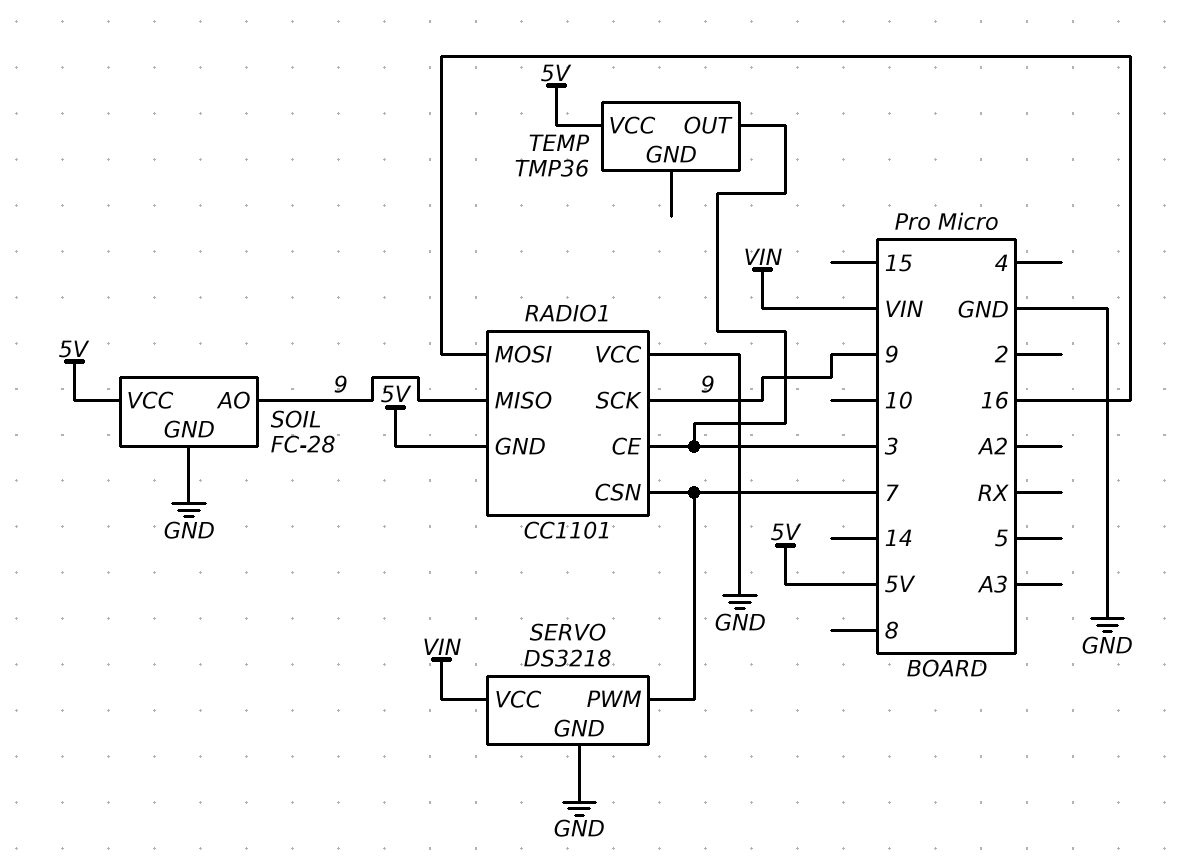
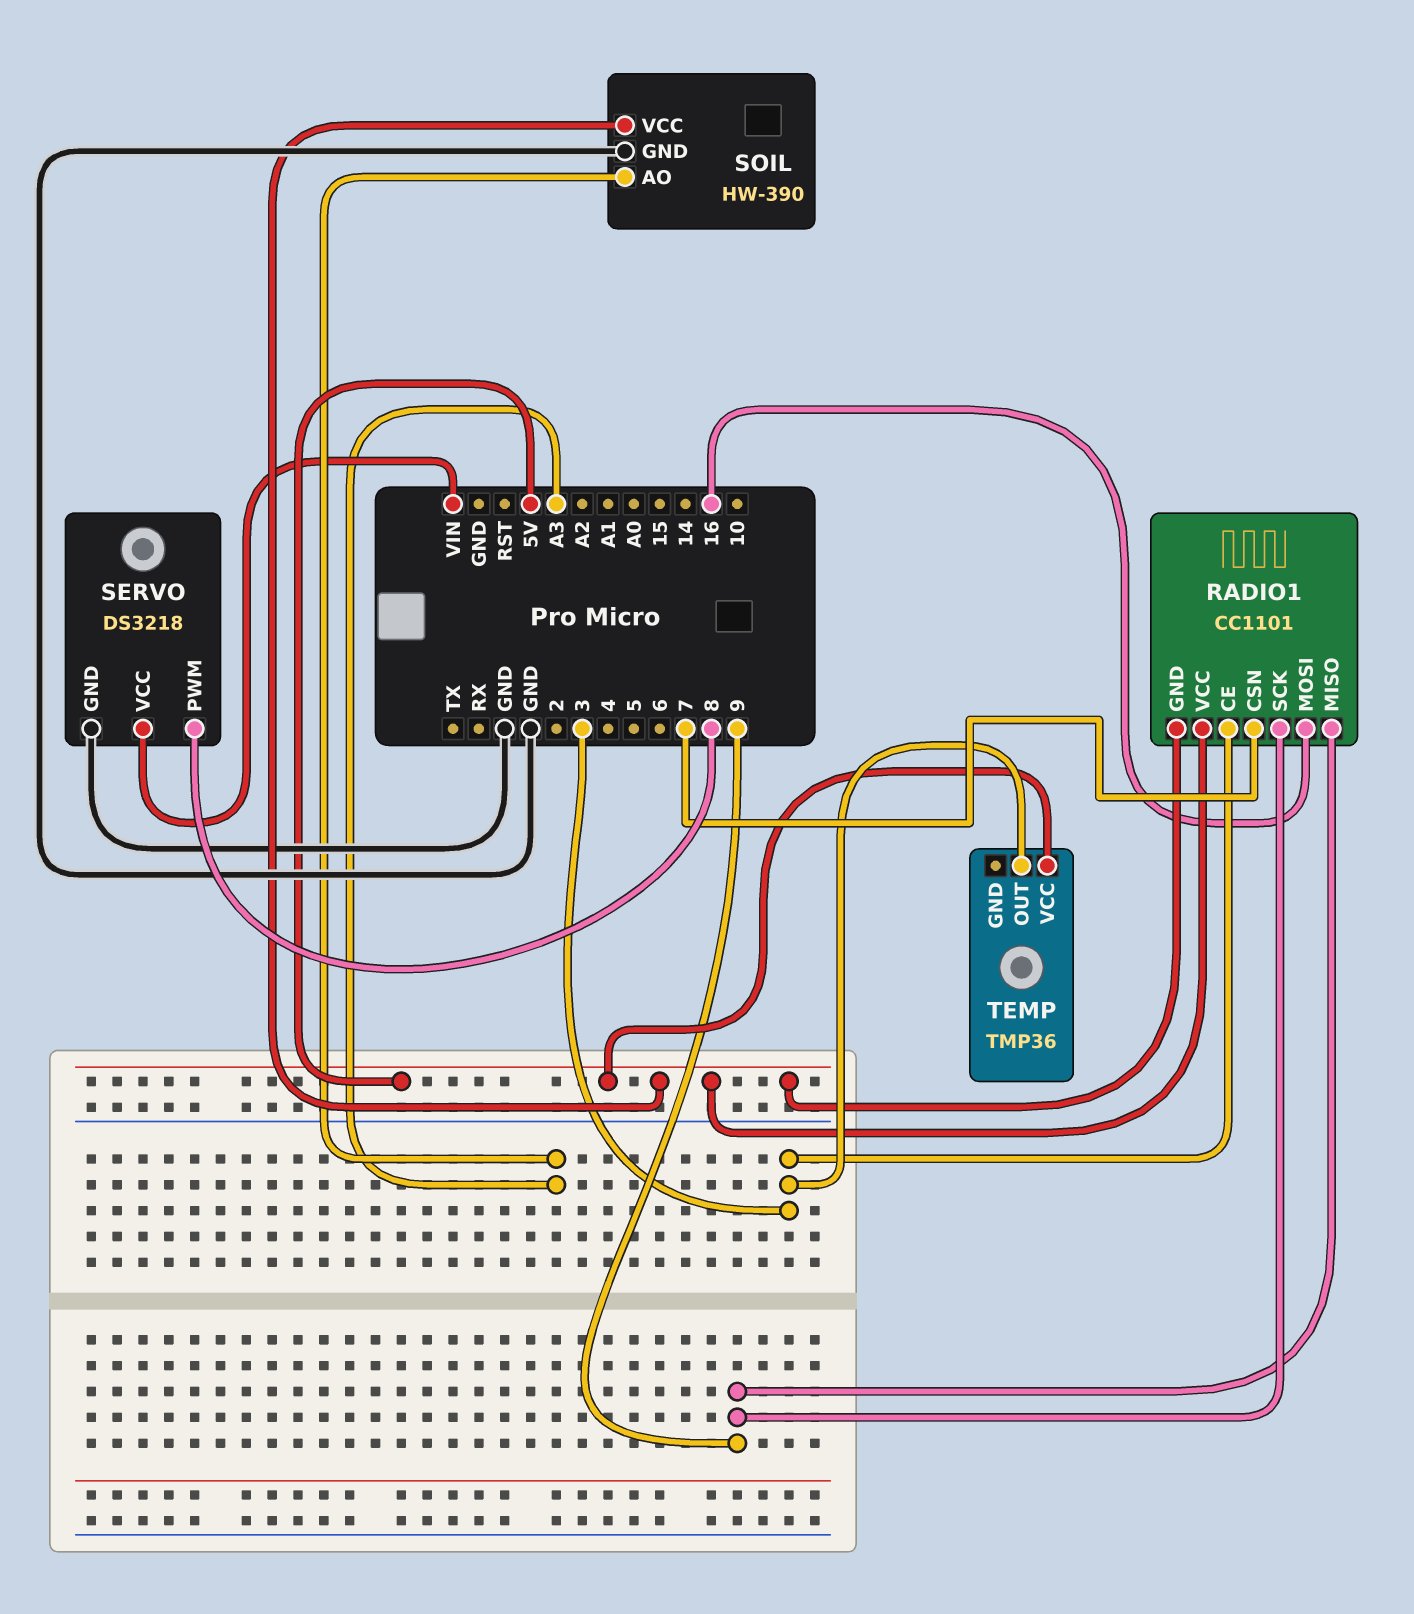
RADIO1 pin VCC: GND -> 5V
SERVO pin PWM: 7 -> 8
SOIL: FC-28 -> HW-390
SOIL pin AO: 9 -> A3

